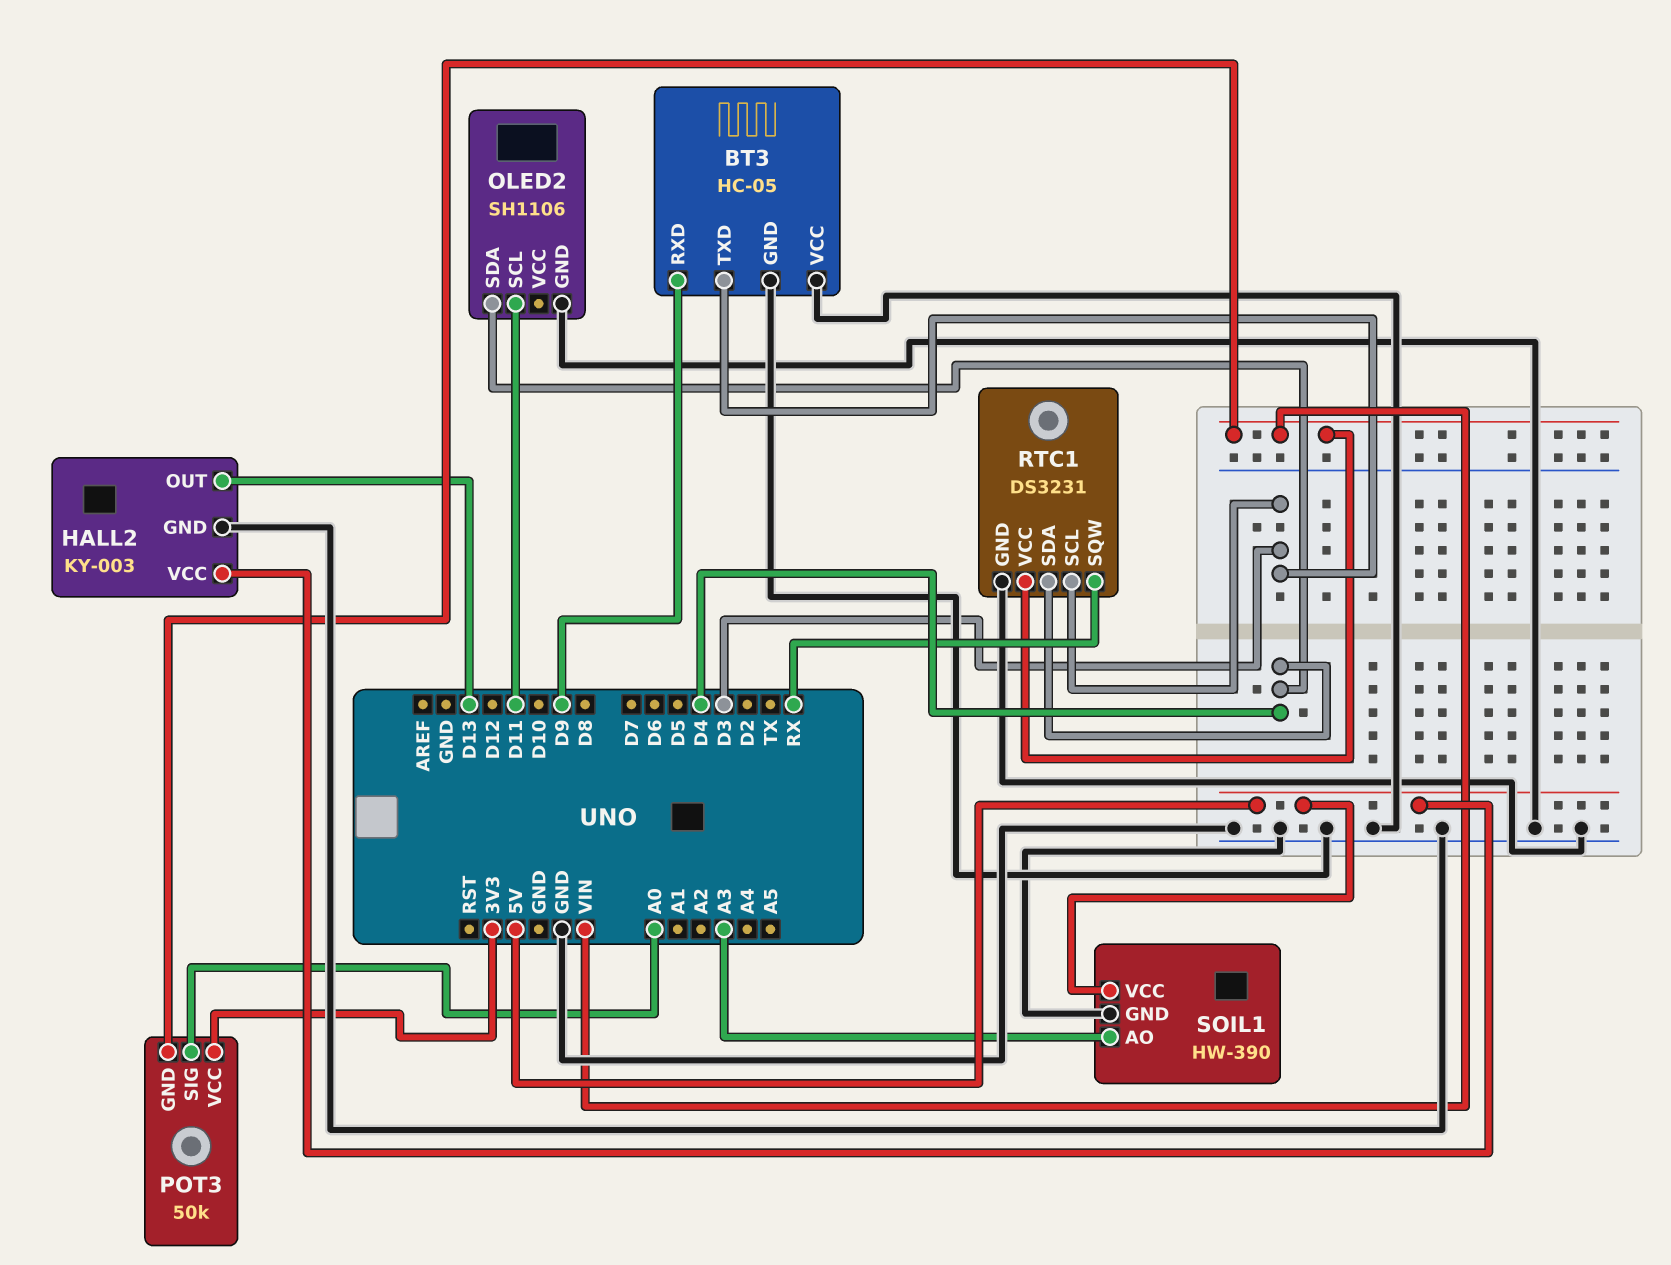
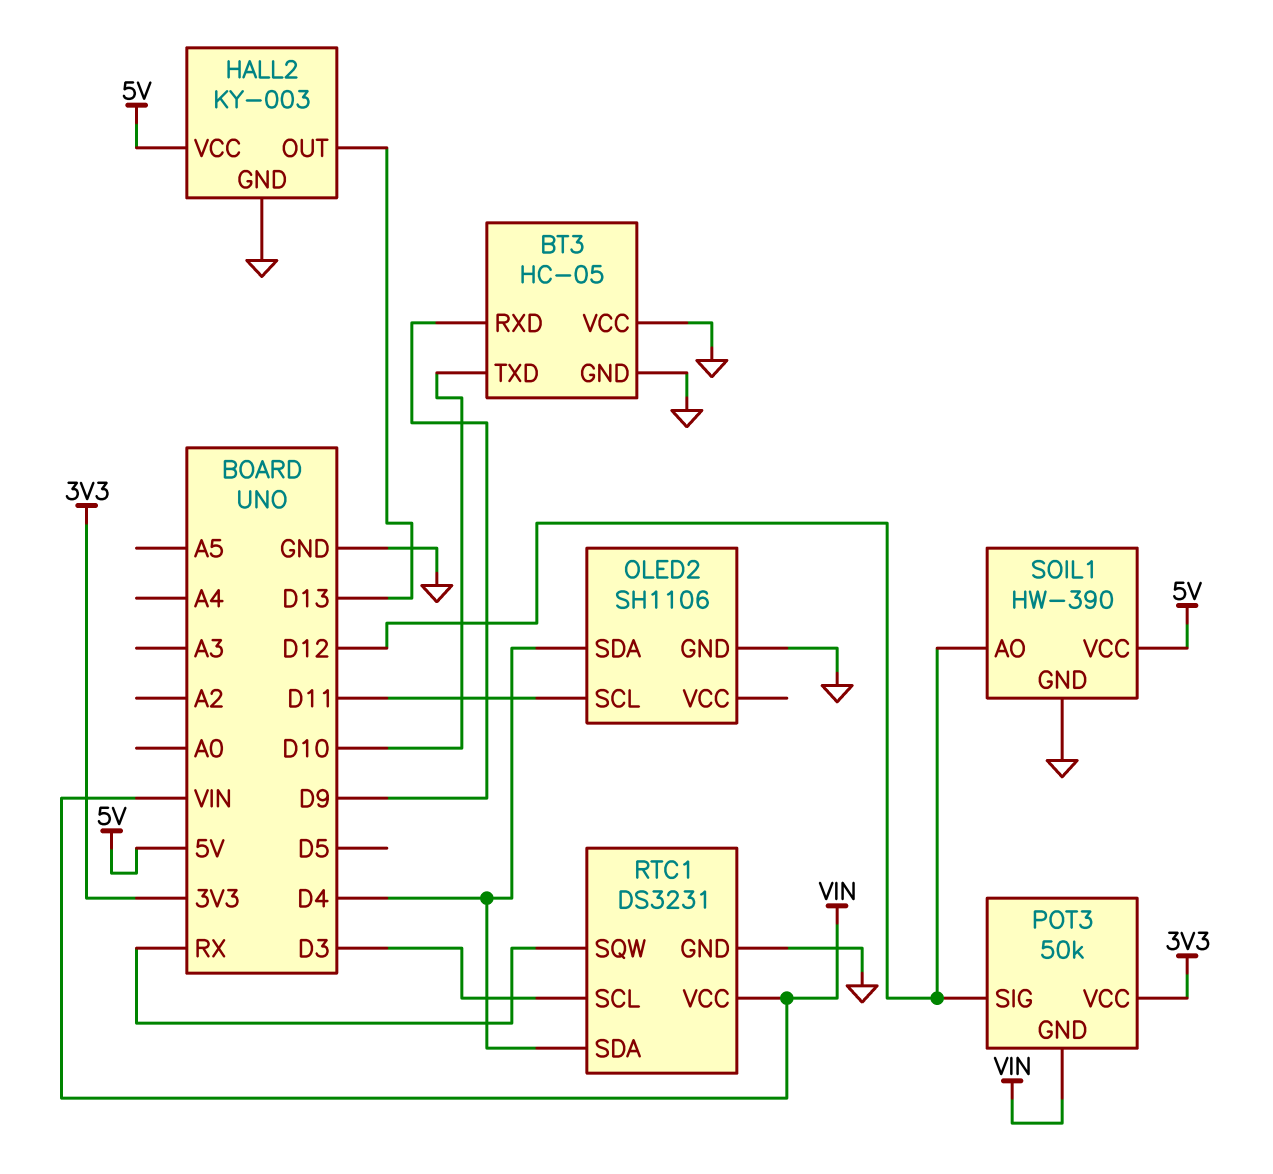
BT3 pin TXD: D3 -> D10
POT3 pin SIG: A0 -> D12
SOIL1 pin AO: A3 -> D12

